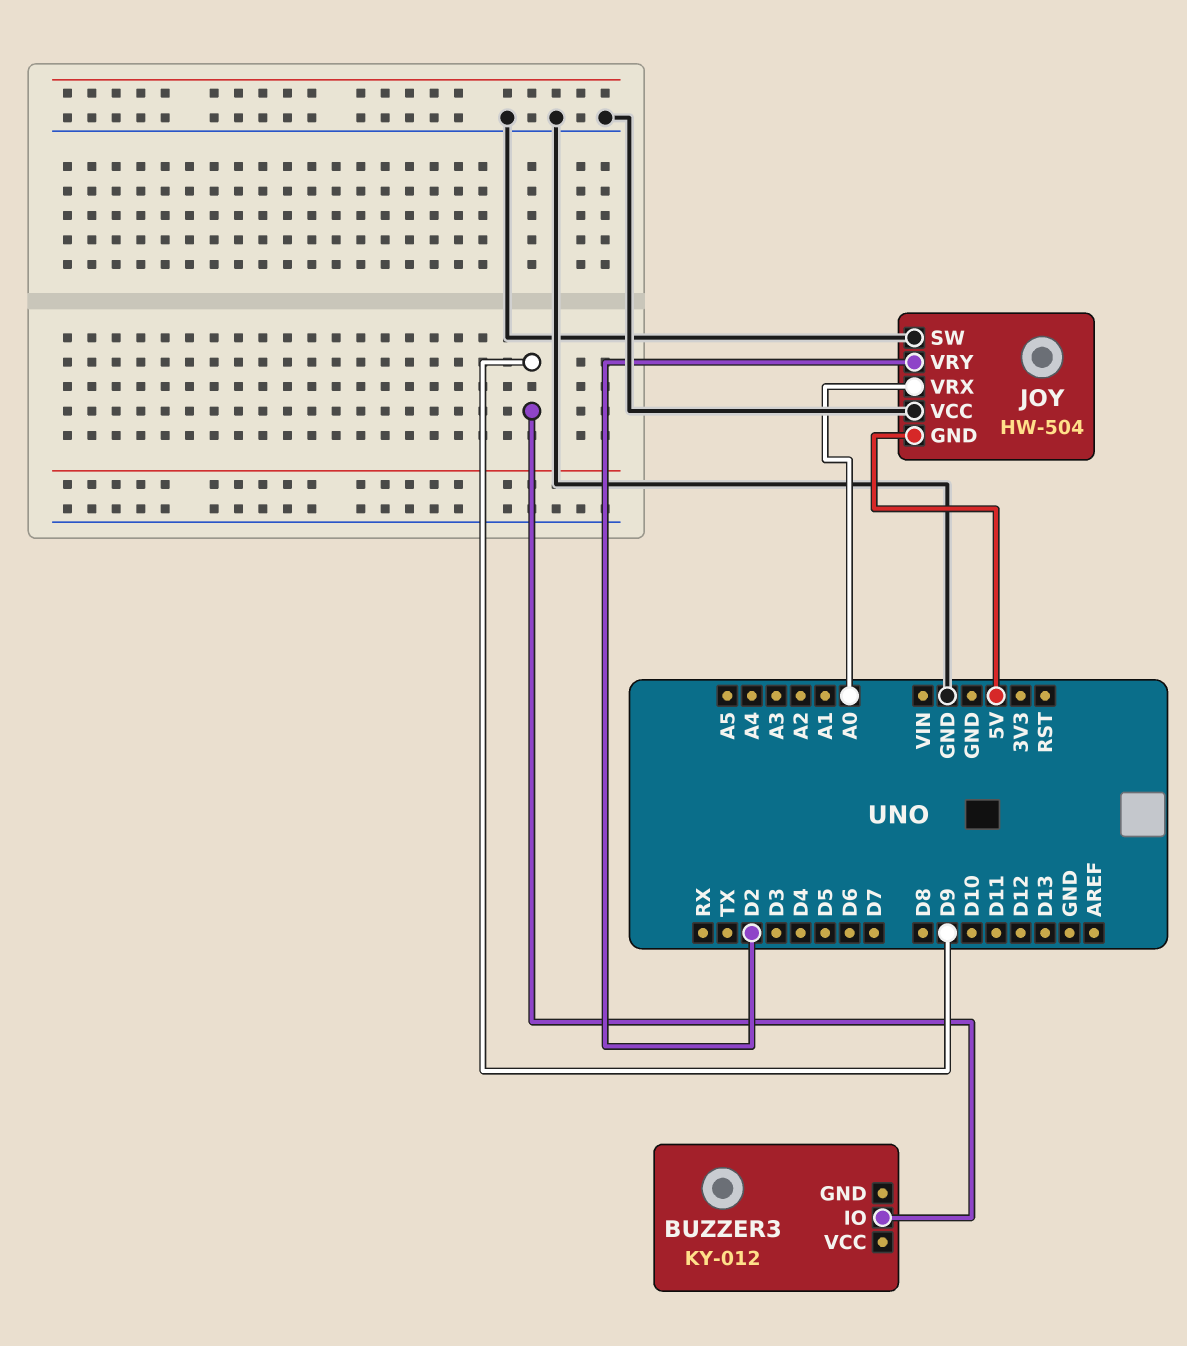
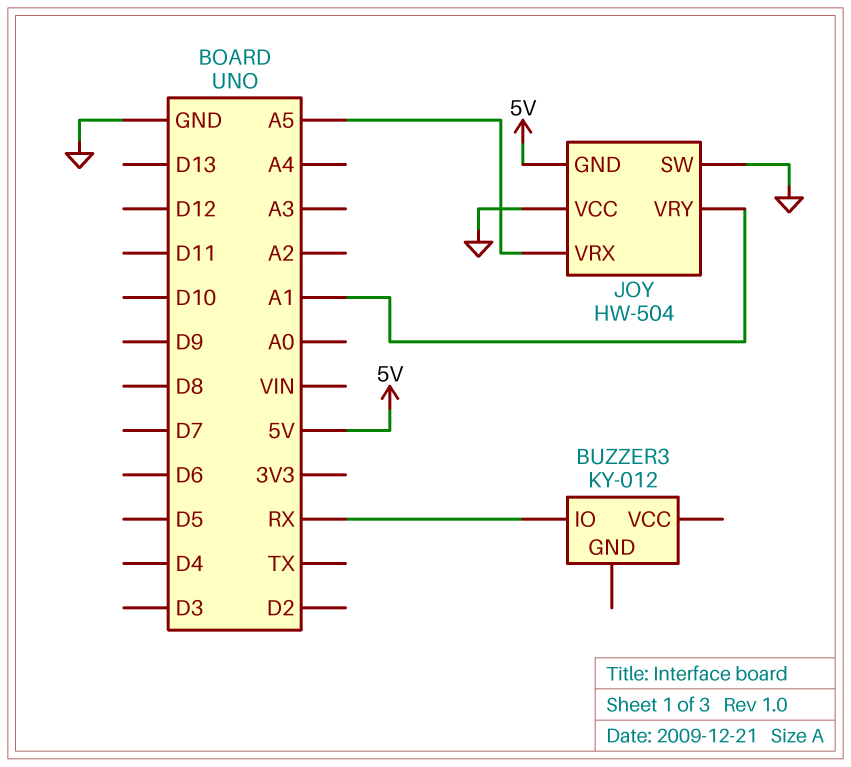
BUZZER3 pin IO: D9 -> RX
JOY pin VRX: A0 -> A5
JOY pin VRY: D2 -> A1

